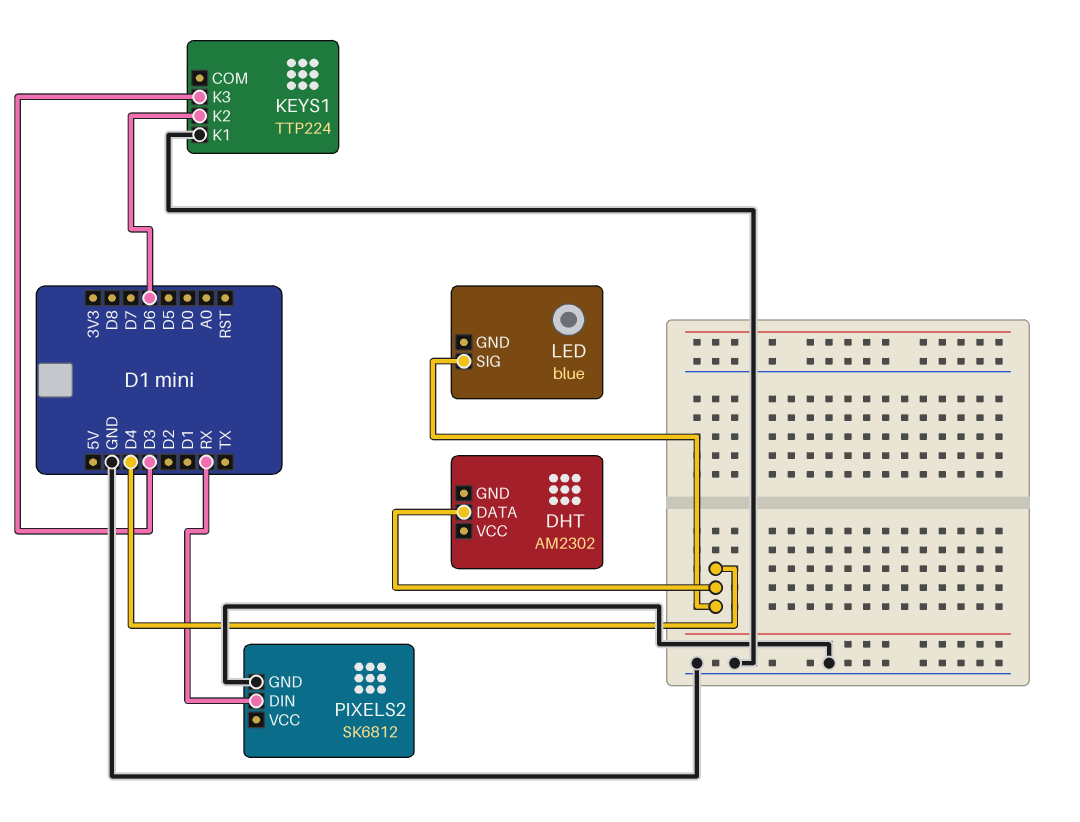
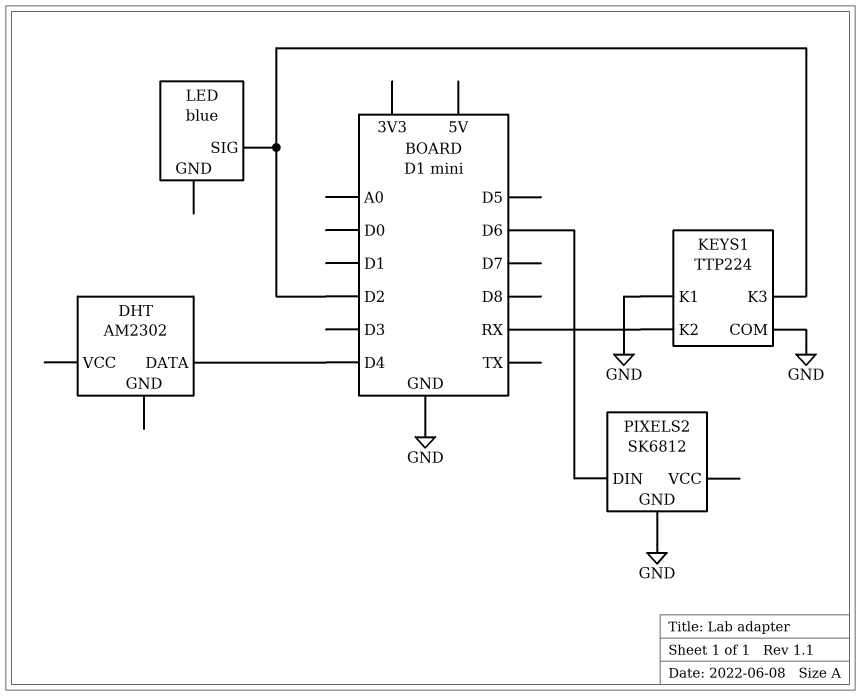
KEYS1 pin COM: none -> GND
KEYS1 pin K2: D6 -> RX
KEYS1 pin K3: D3 -> D2
LED pin SIG: D4 -> D2
PIXELS2 pin DIN: RX -> D6

